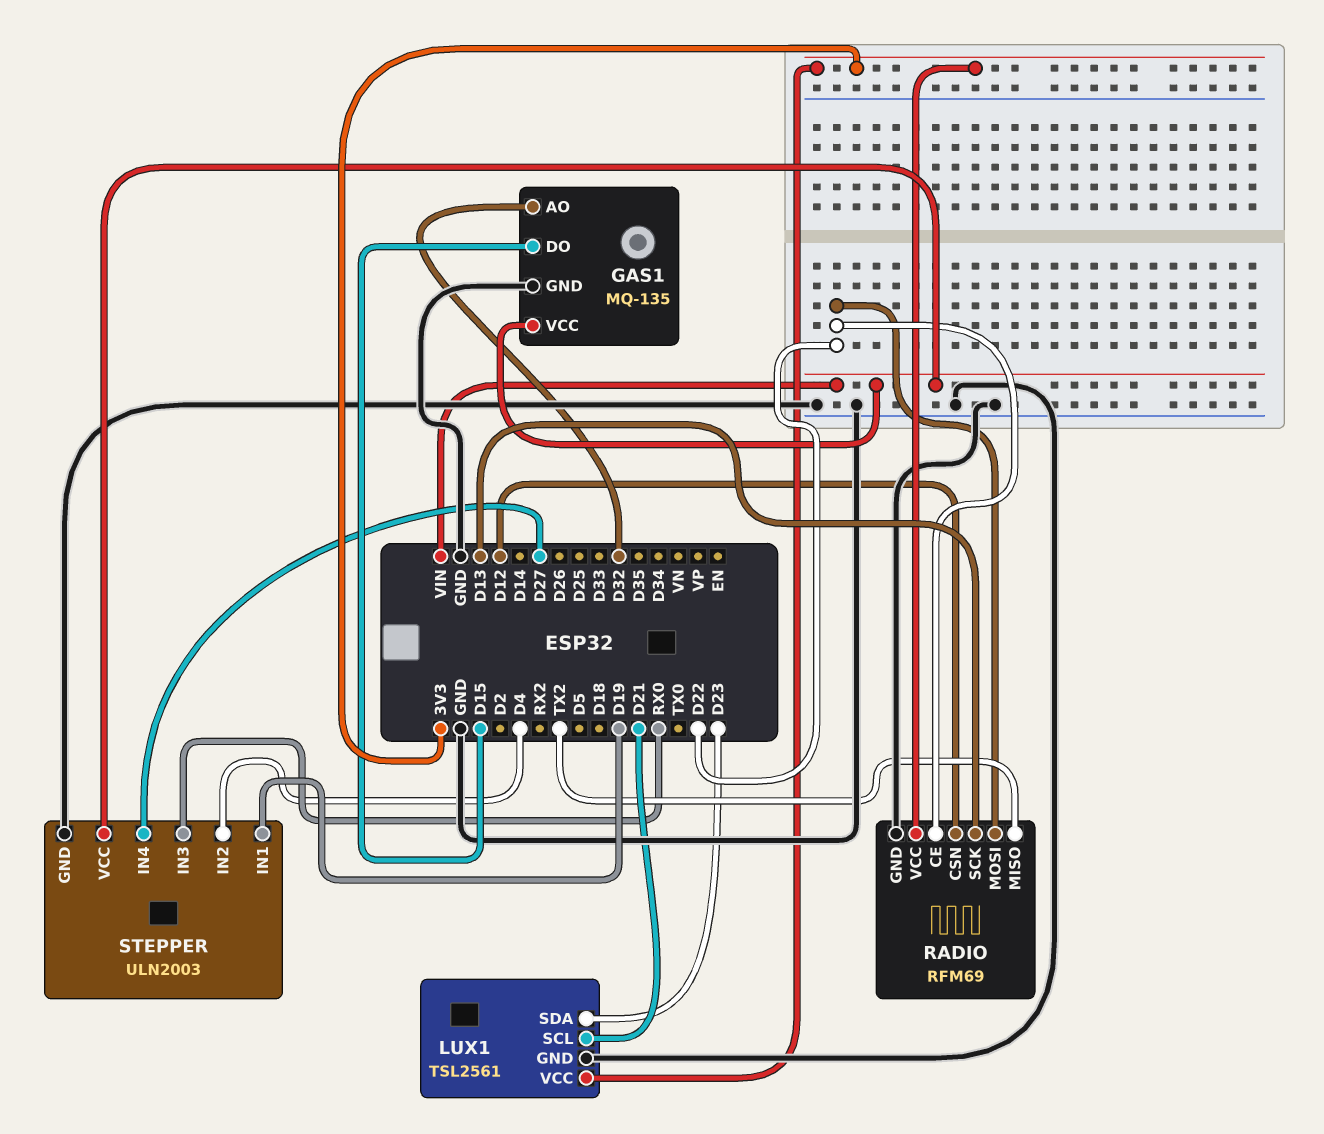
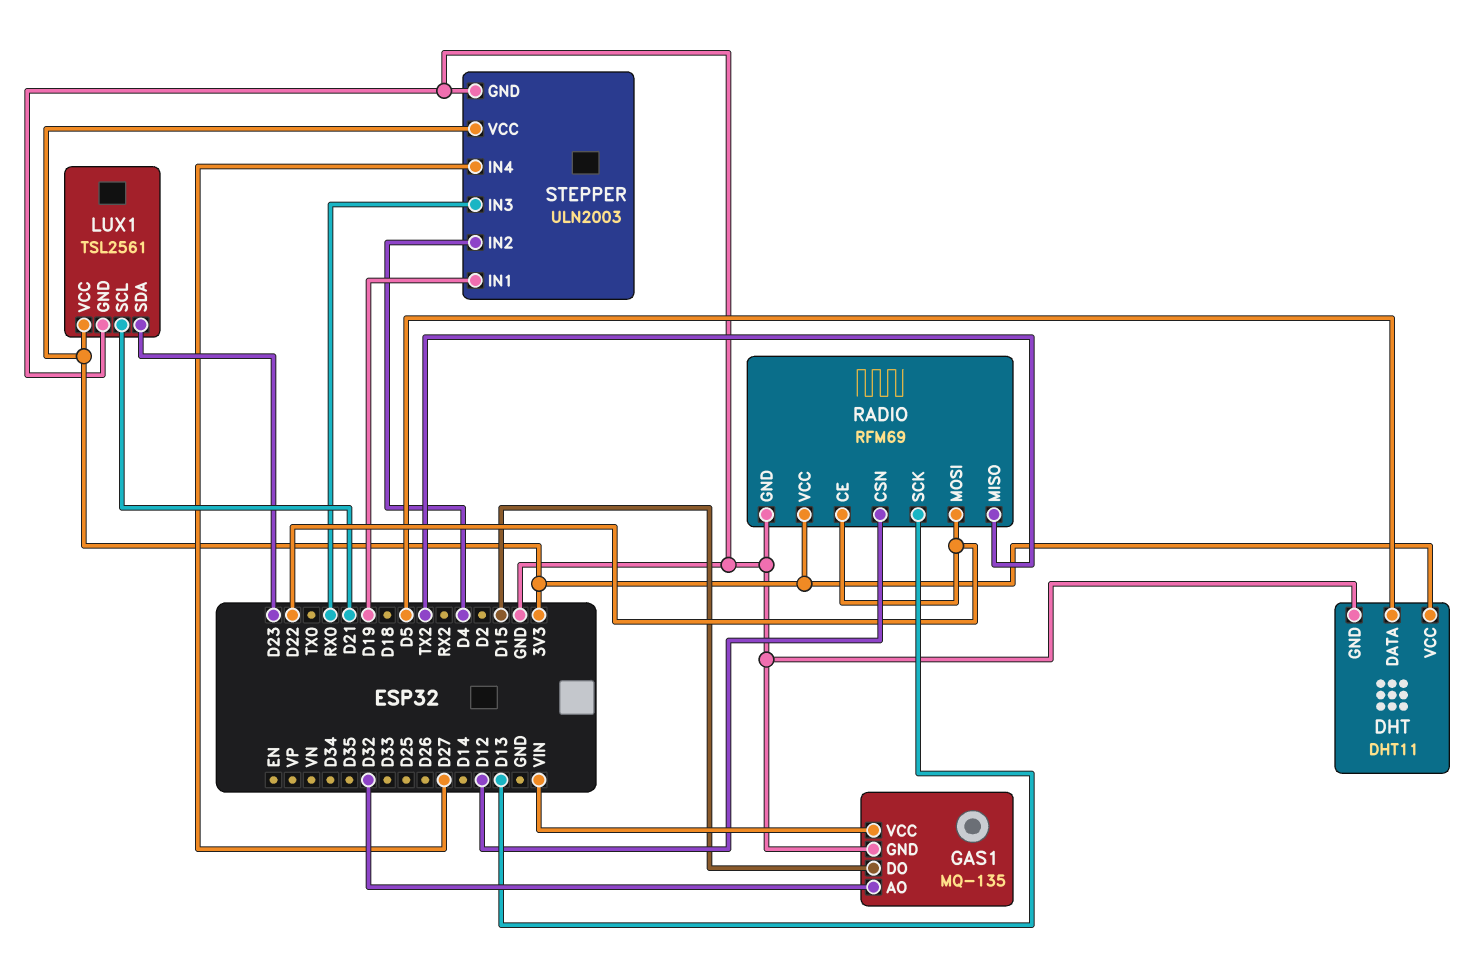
DHT: none -> DHT11
DHT pin DATA: none -> D5
DHT pin GND: none -> GND
DHT pin VCC: none -> 3V3
STEPPER pin VCC: VIN -> 3V3

